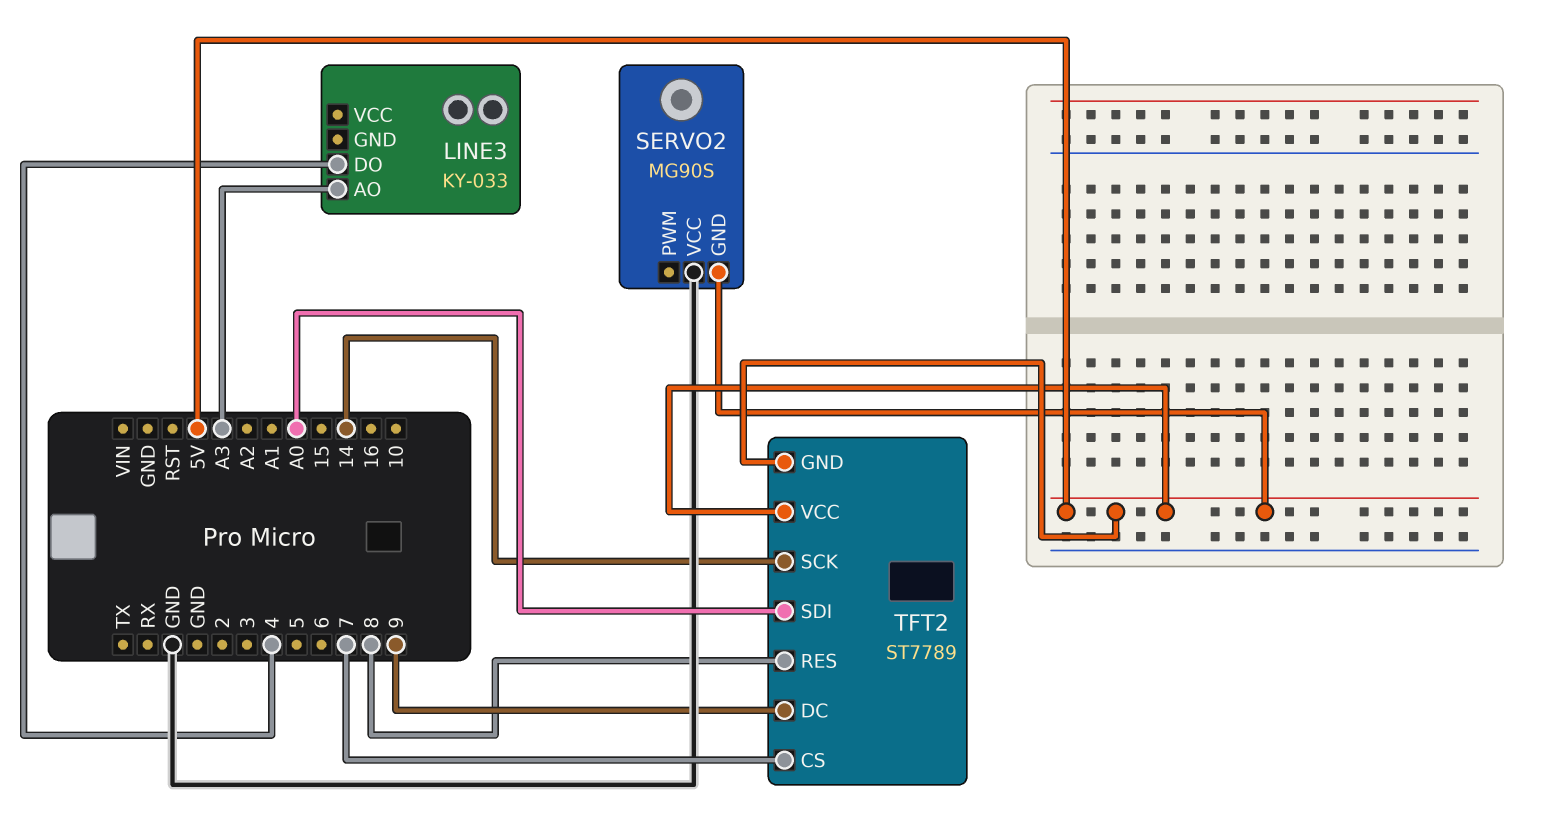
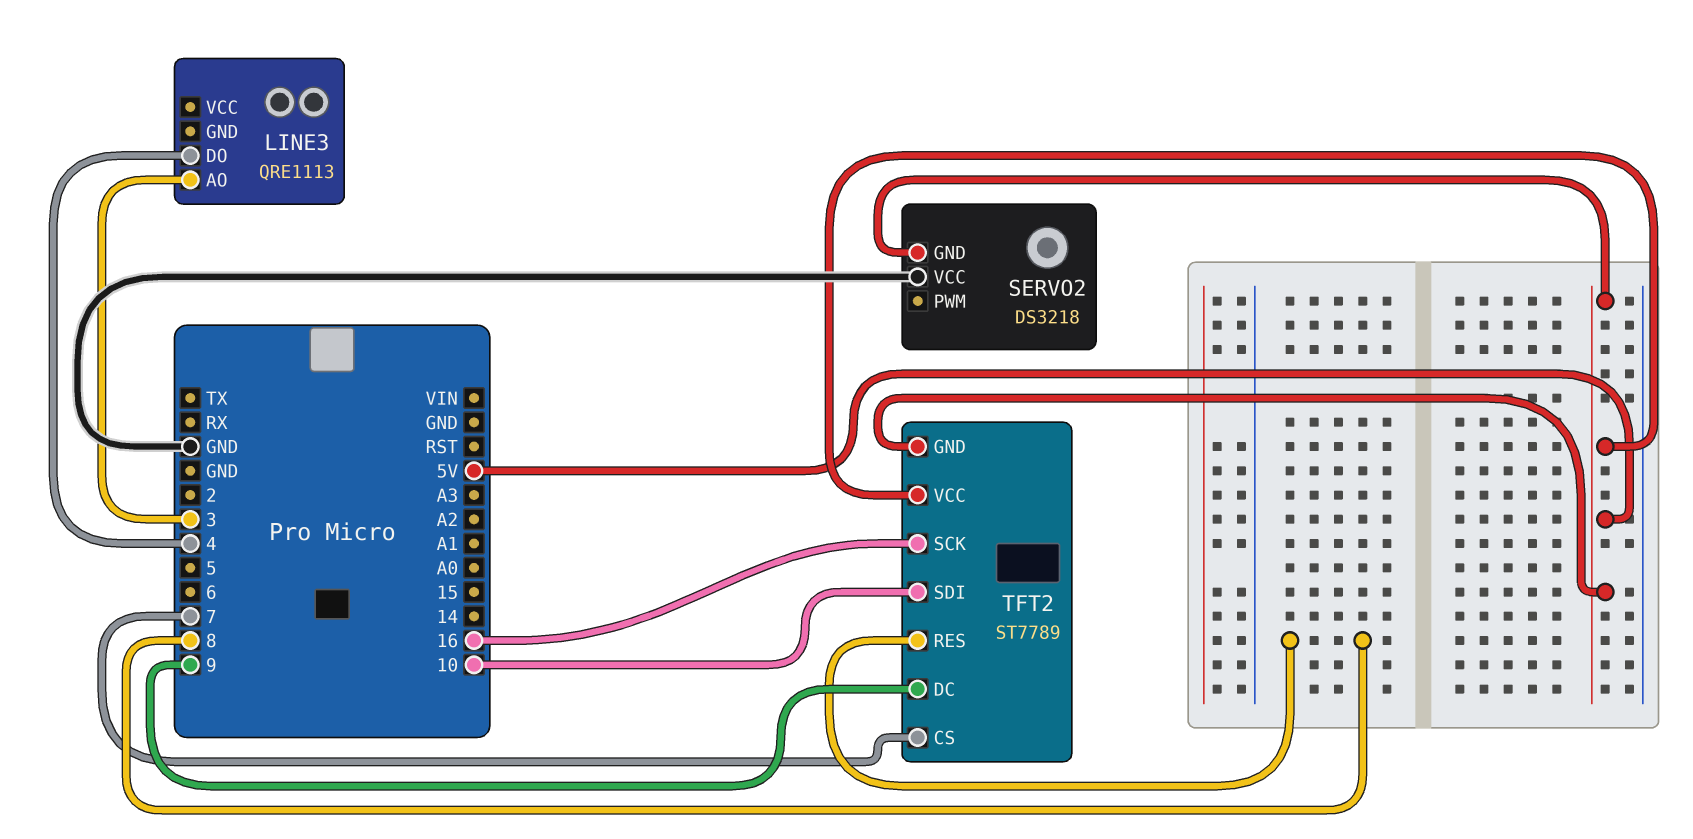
LINE3: KY-033 -> QRE1113
LINE3 pin AO: A3 -> 3
SERVO2: MG90S -> DS3218
TFT2 pin SCK: 14 -> 16
TFT2 pin SDI: A0 -> 10

